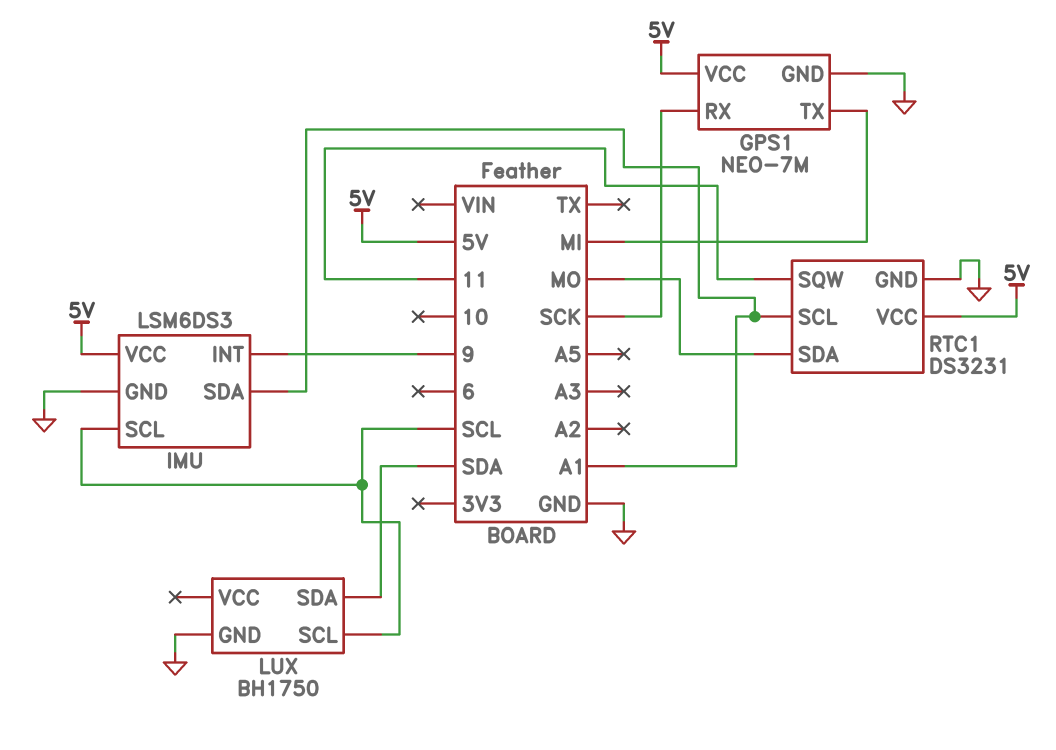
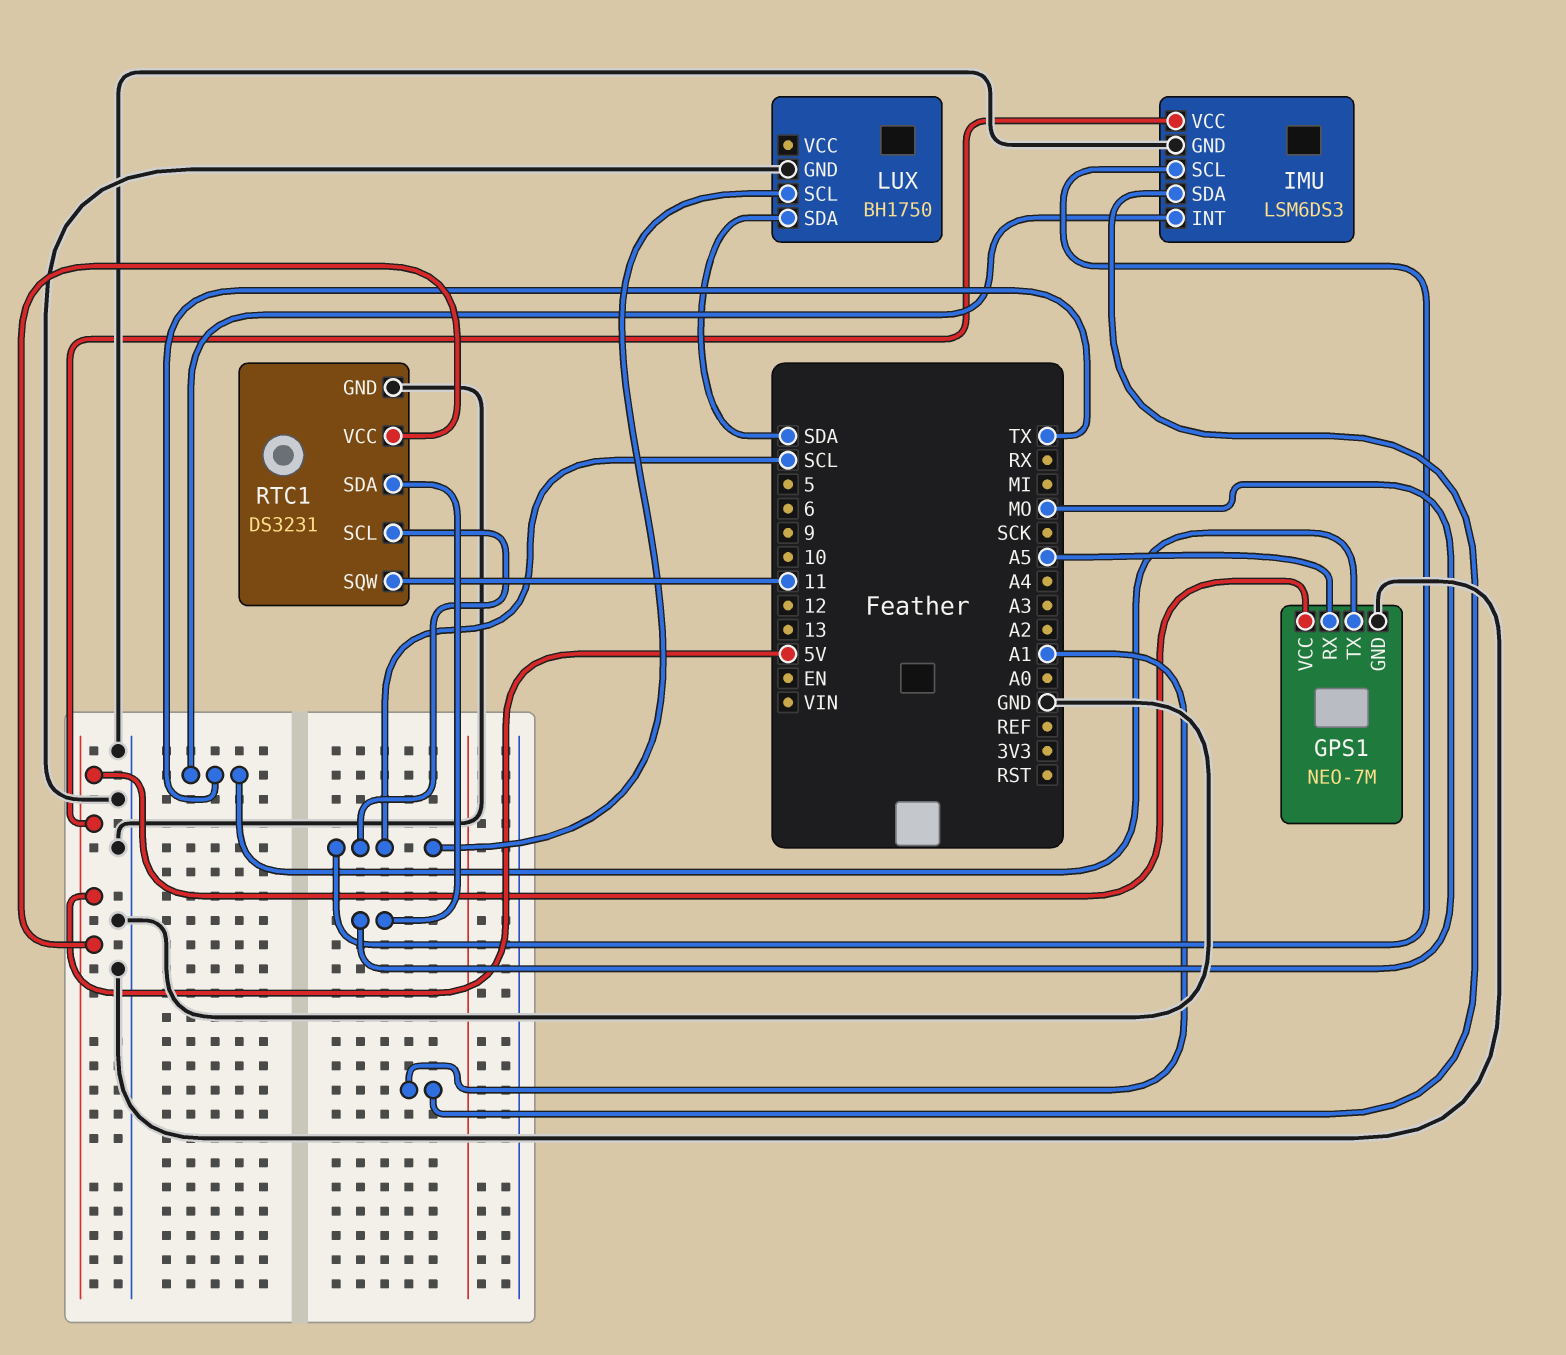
GPS1 pin RX: SCK -> A5
GPS1 pin TX: MI -> TX
IMU pin INT: 9 -> TX
RTC1 pin SCL: A1 -> SCL

